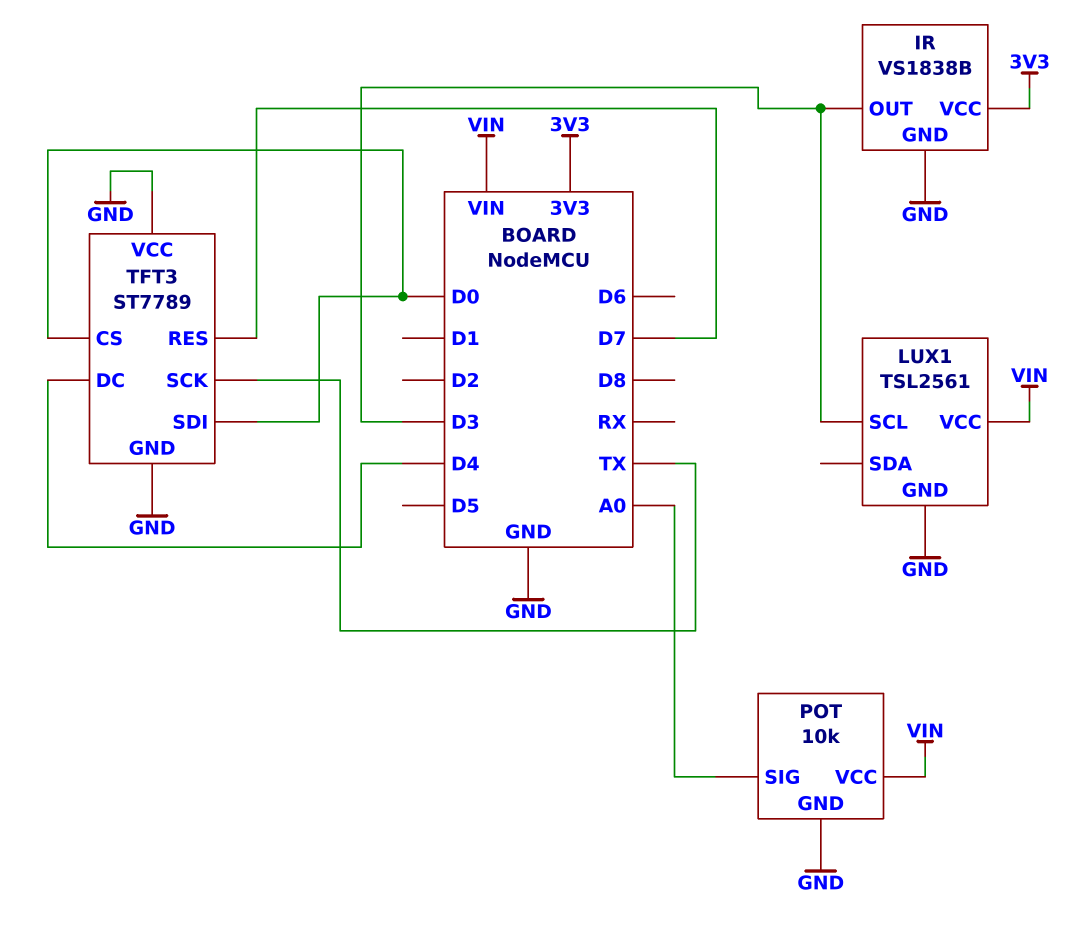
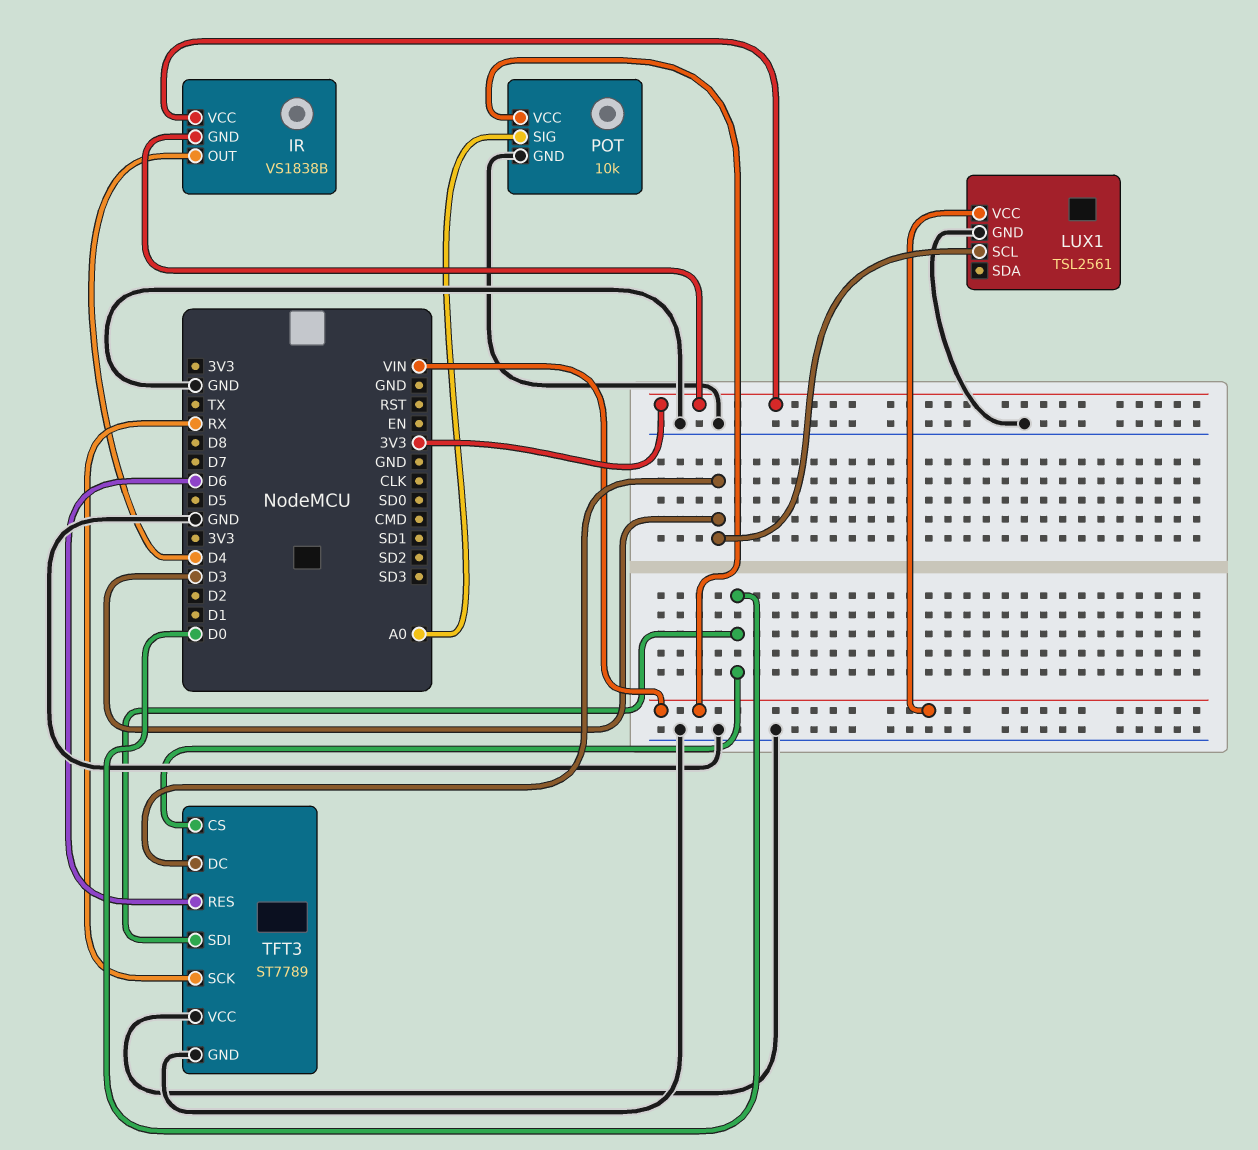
IR pin GND: GND -> 3V3
IR pin OUT: D3 -> D4
TFT3 pin DC: D4 -> D3
TFT3 pin RES: D7 -> D6
TFT3 pin SCK: TX -> RX

